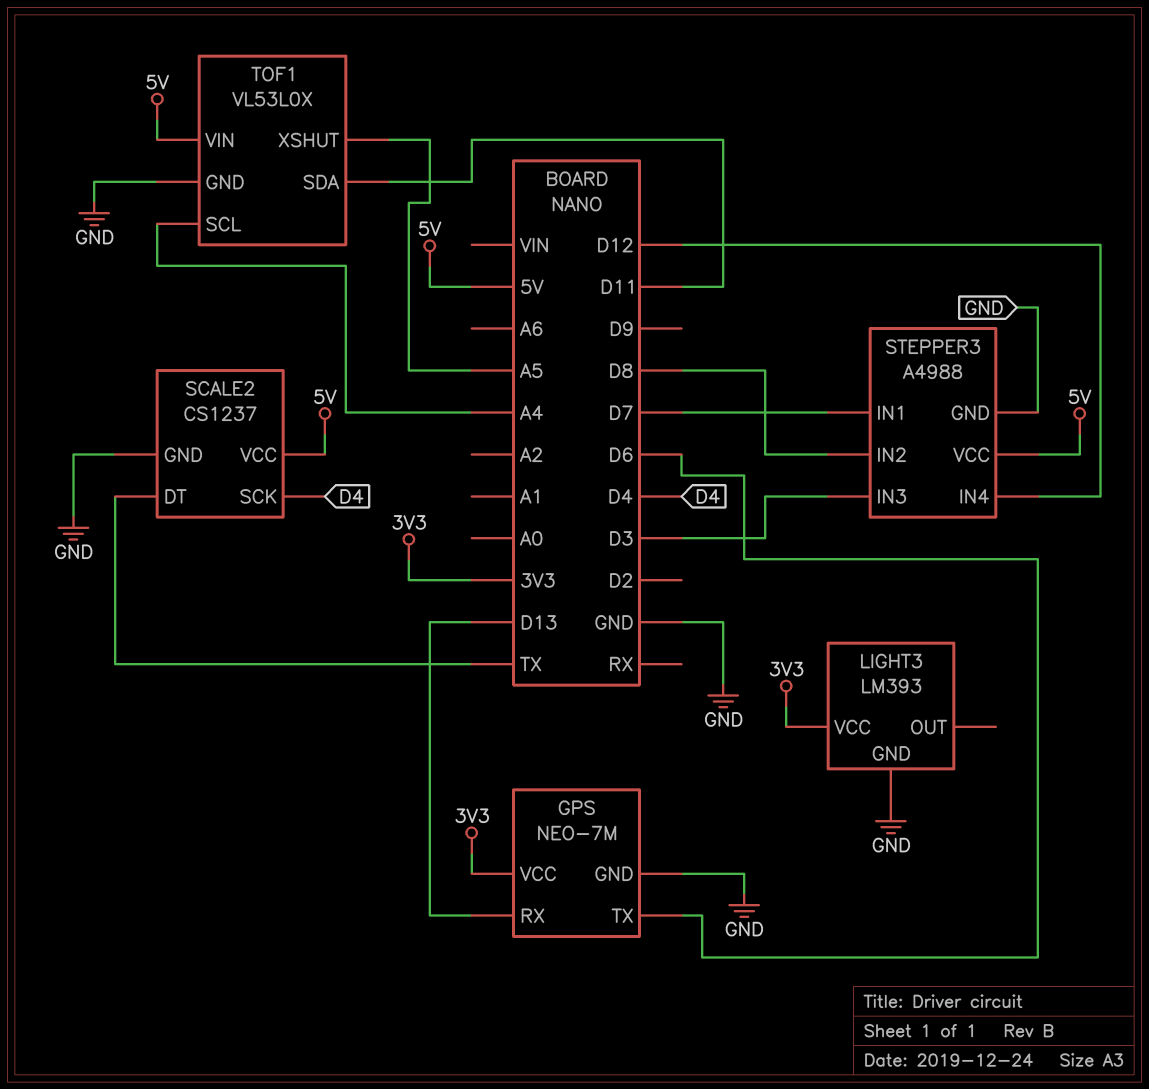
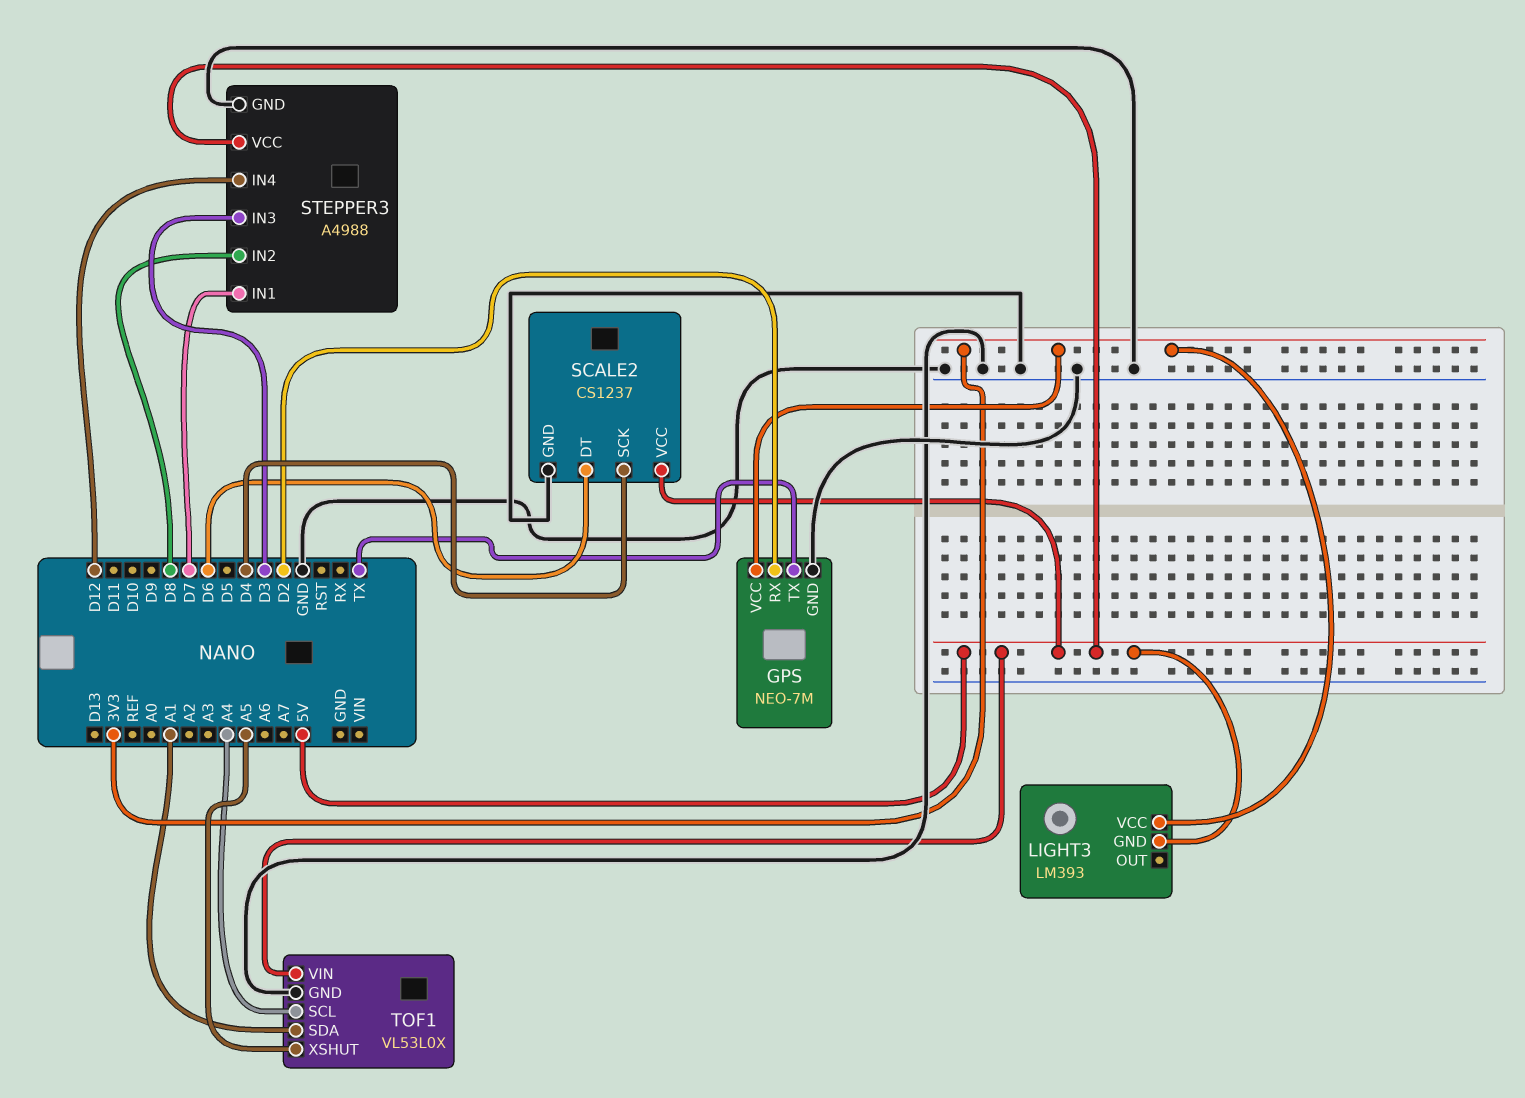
GPS pin RX: D13 -> D2
GPS pin TX: D6 -> TX
LIGHT3 pin GND: GND -> 5V
SCALE2 pin DT: TX -> D6
TOF1 pin SDA: D11 -> A1

